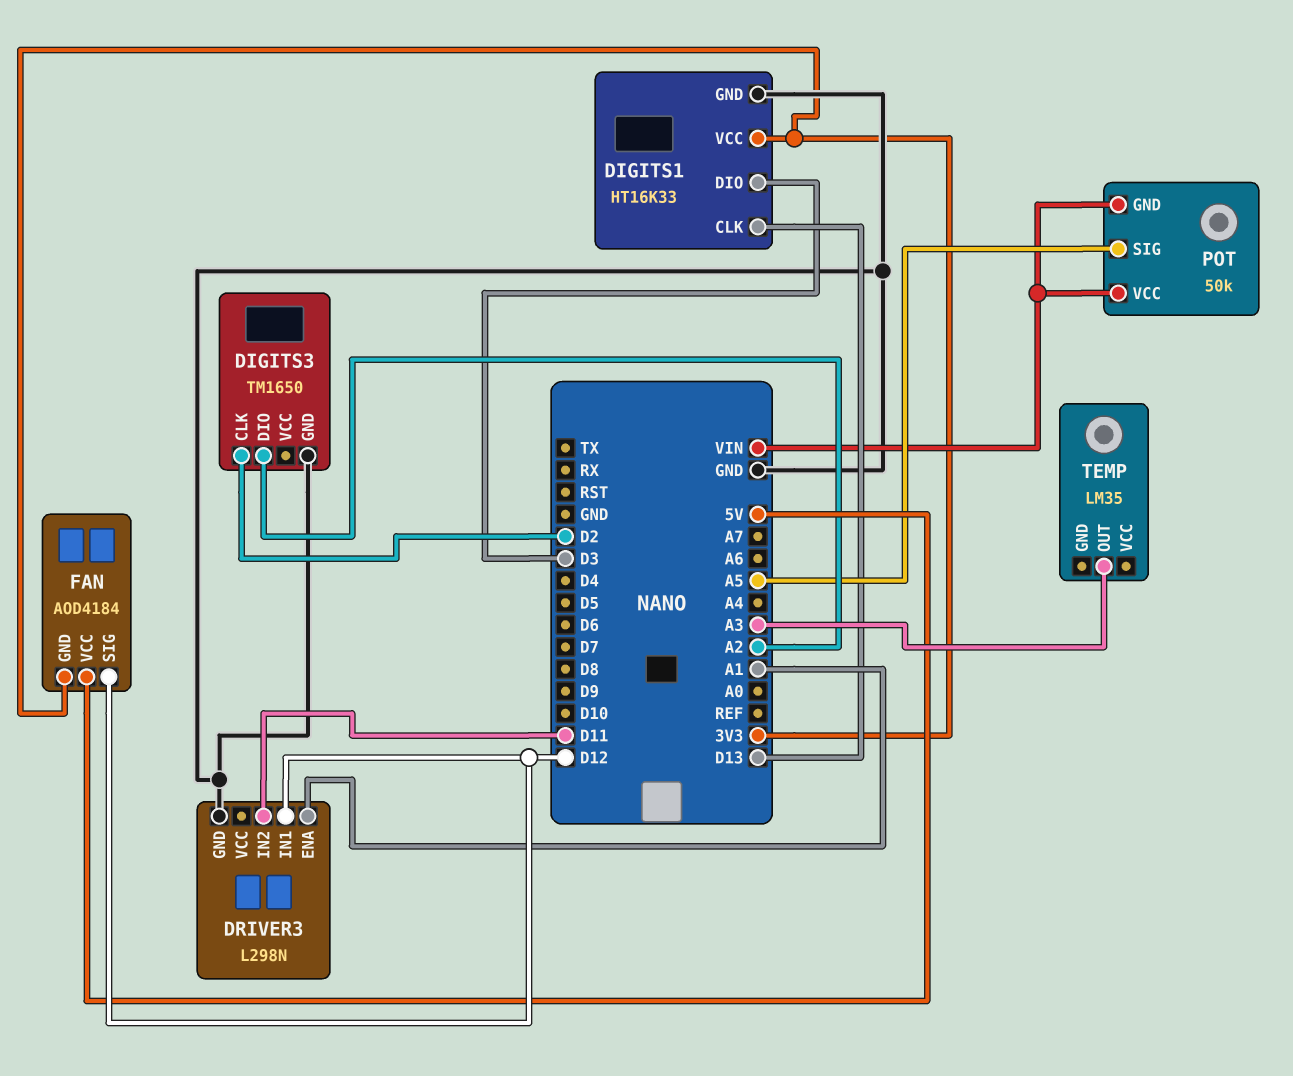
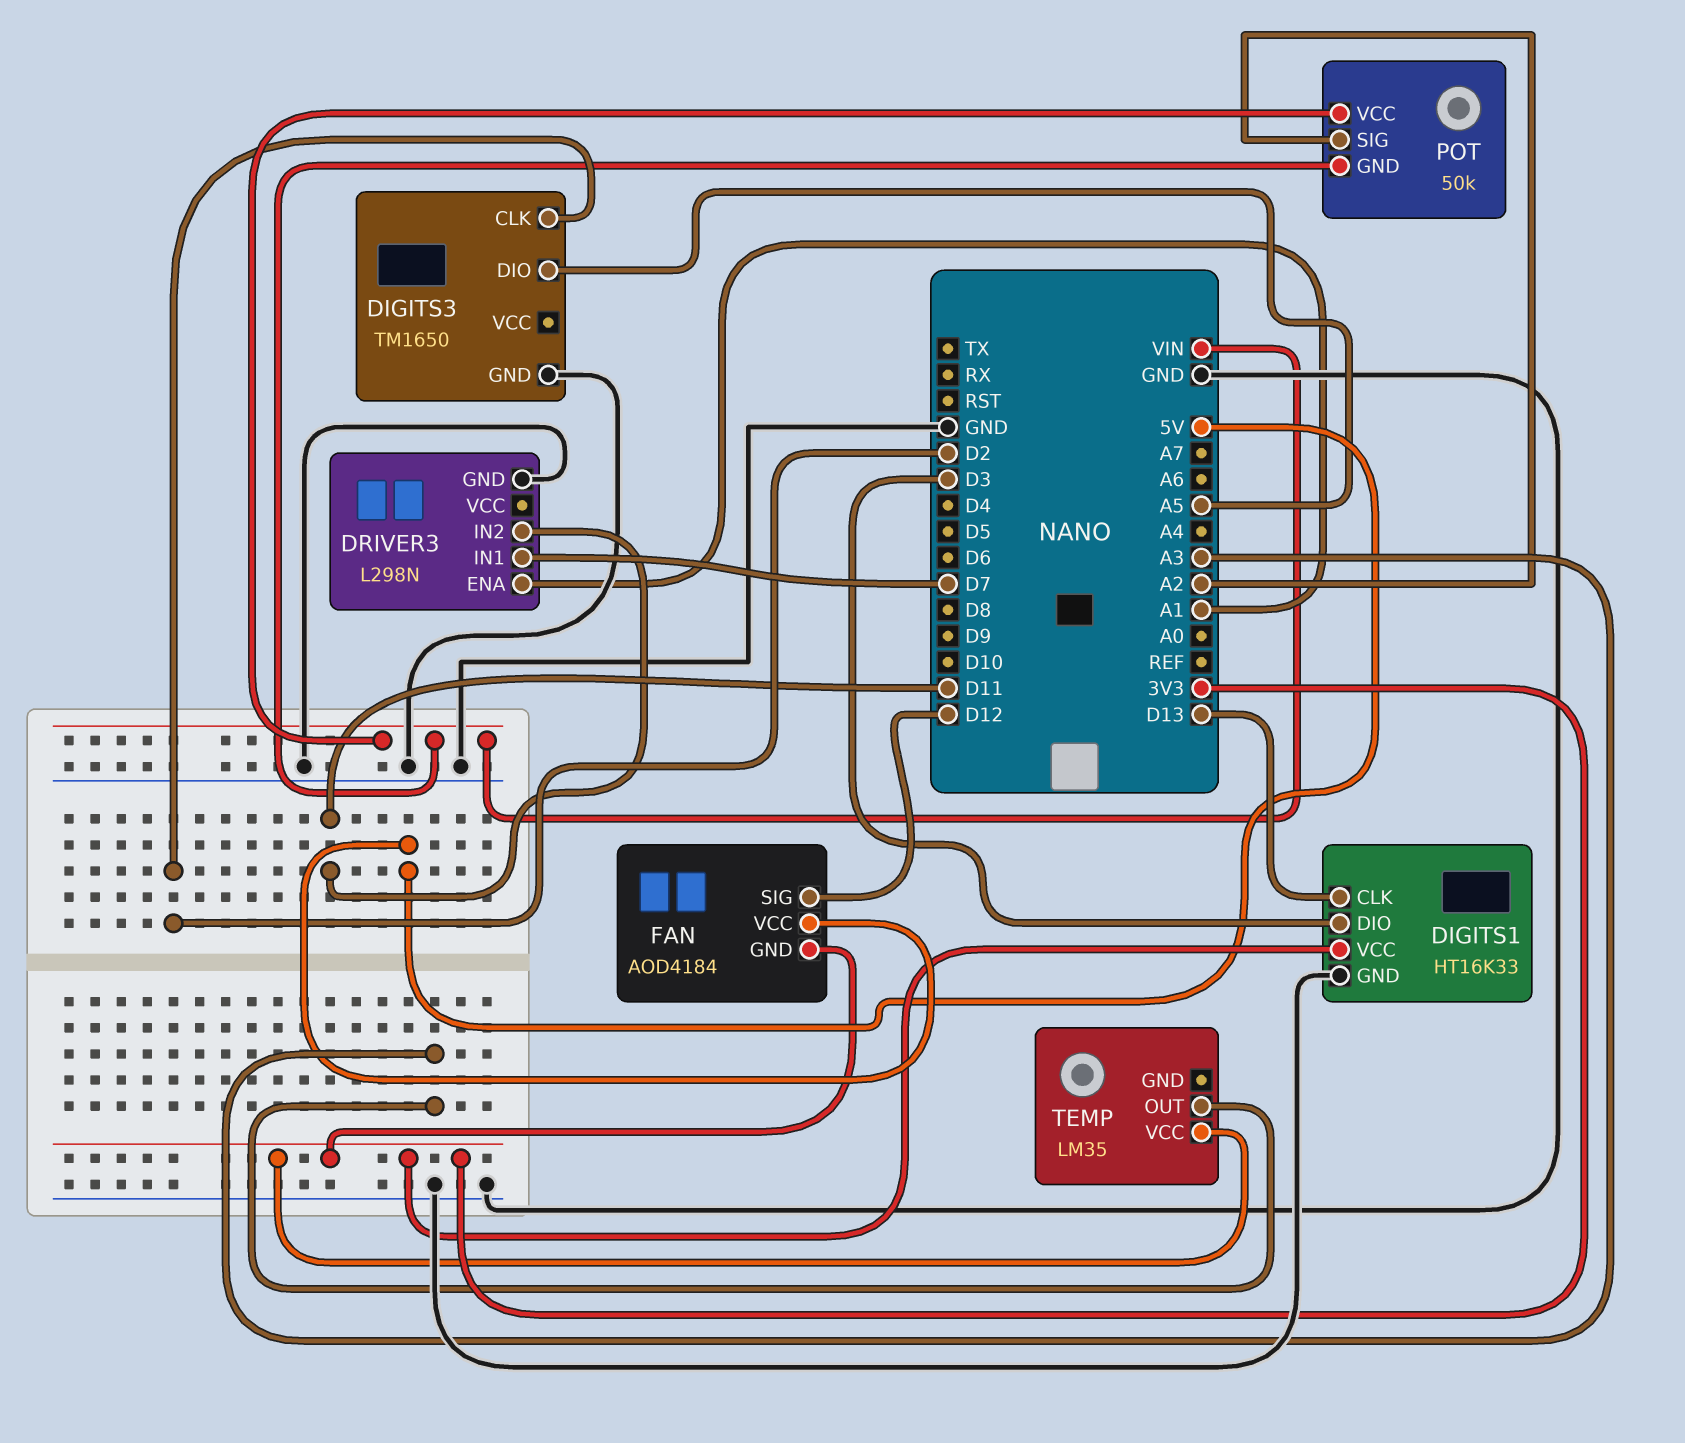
DIGITS3 pin DIO: A2 -> A5
DRIVER3 pin IN1: D12 -> D7
POT pin SIG: A5 -> A2
TEMP pin VCC: none -> 3V3

